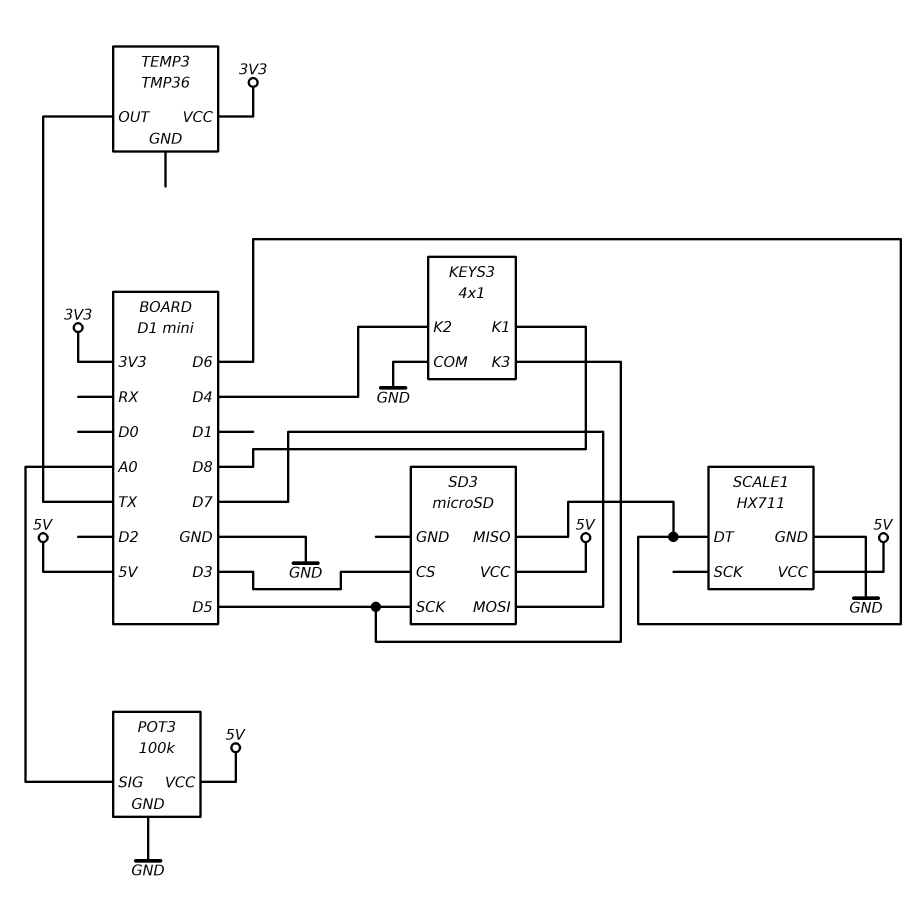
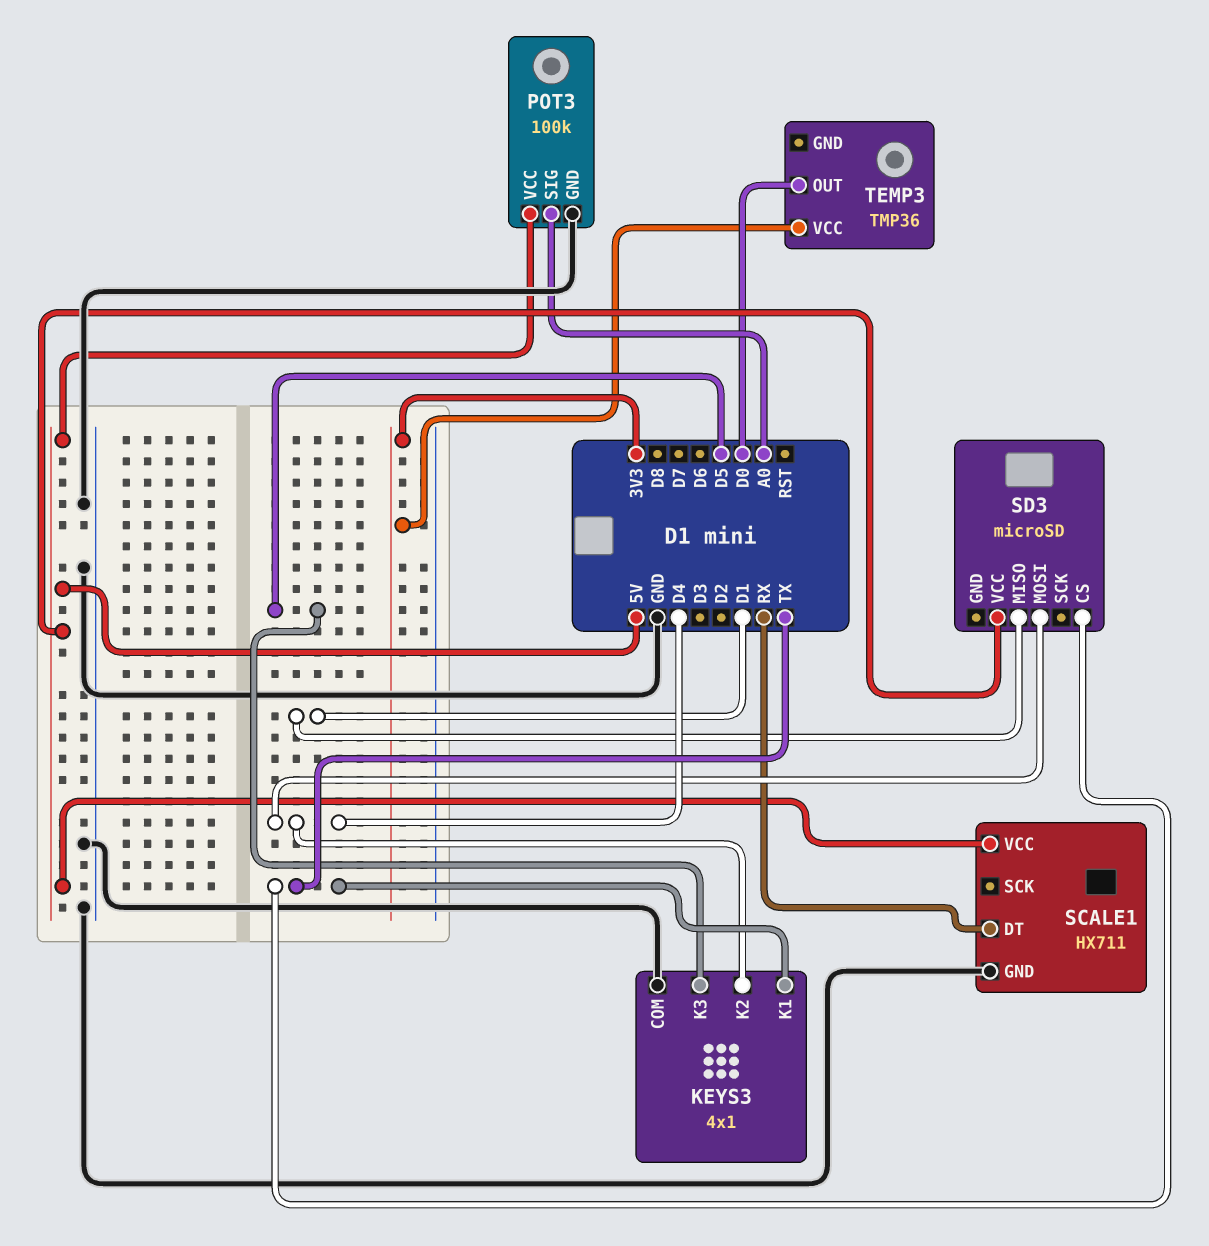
KEYS3 pin K1: D8 -> TX
SCALE1 pin DT: D6 -> RX
SD3 pin CS: D3 -> TX
SD3 pin MISO: D6 -> D1
SD3 pin MOSI: D7 -> D4
SD3 pin SCK: D5 -> none
TEMP3 pin OUT: TX -> D0

